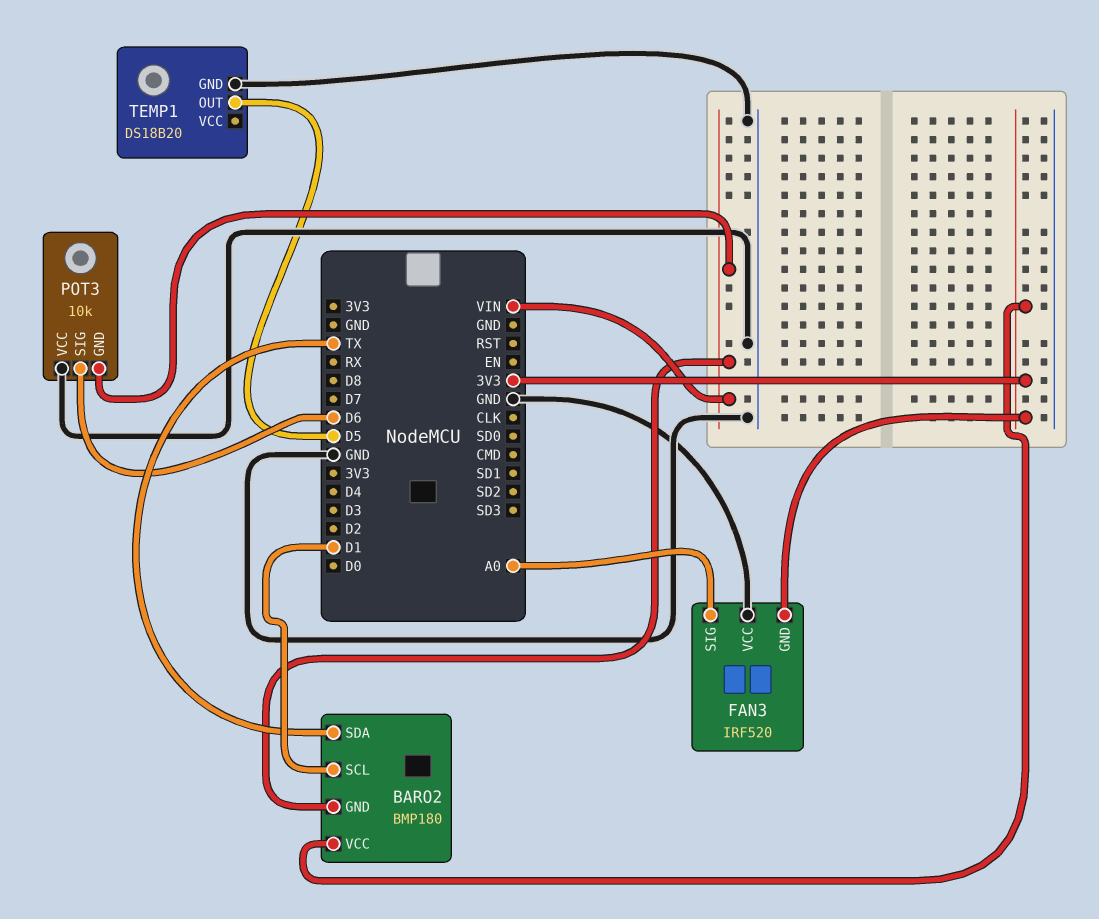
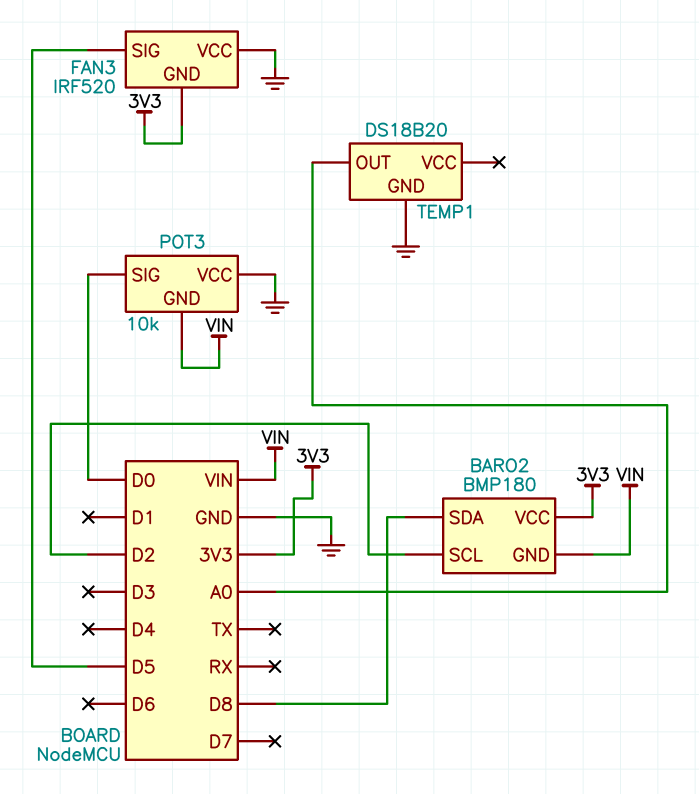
BARO2 pin SCL: D1 -> D2
BARO2 pin SDA: TX -> D8
FAN3 pin SIG: A0 -> D5
POT3 pin SIG: D6 -> D0
TEMP1 pin OUT: D5 -> A0

